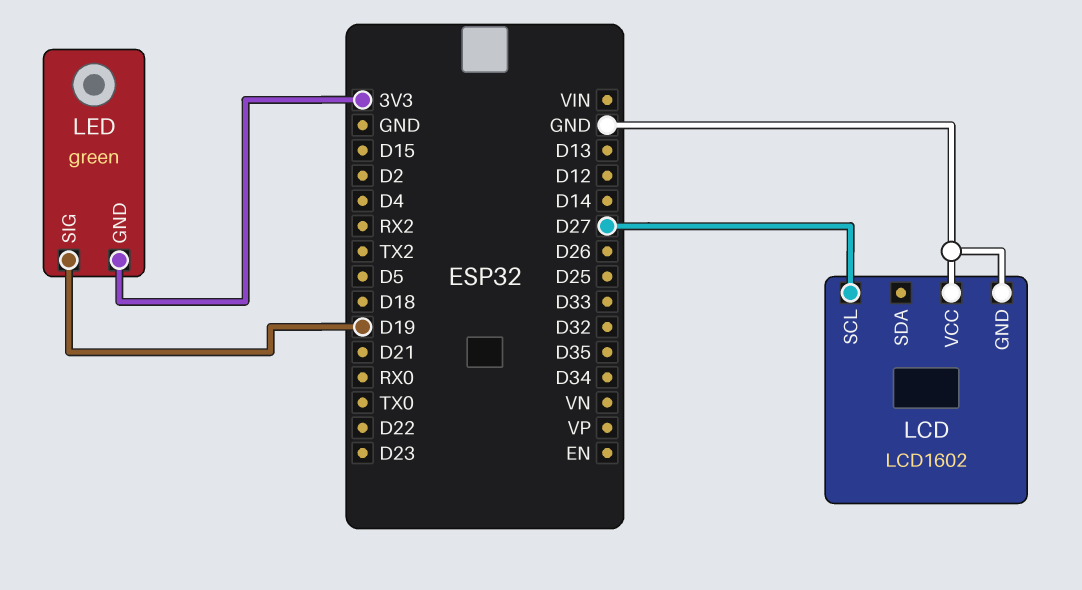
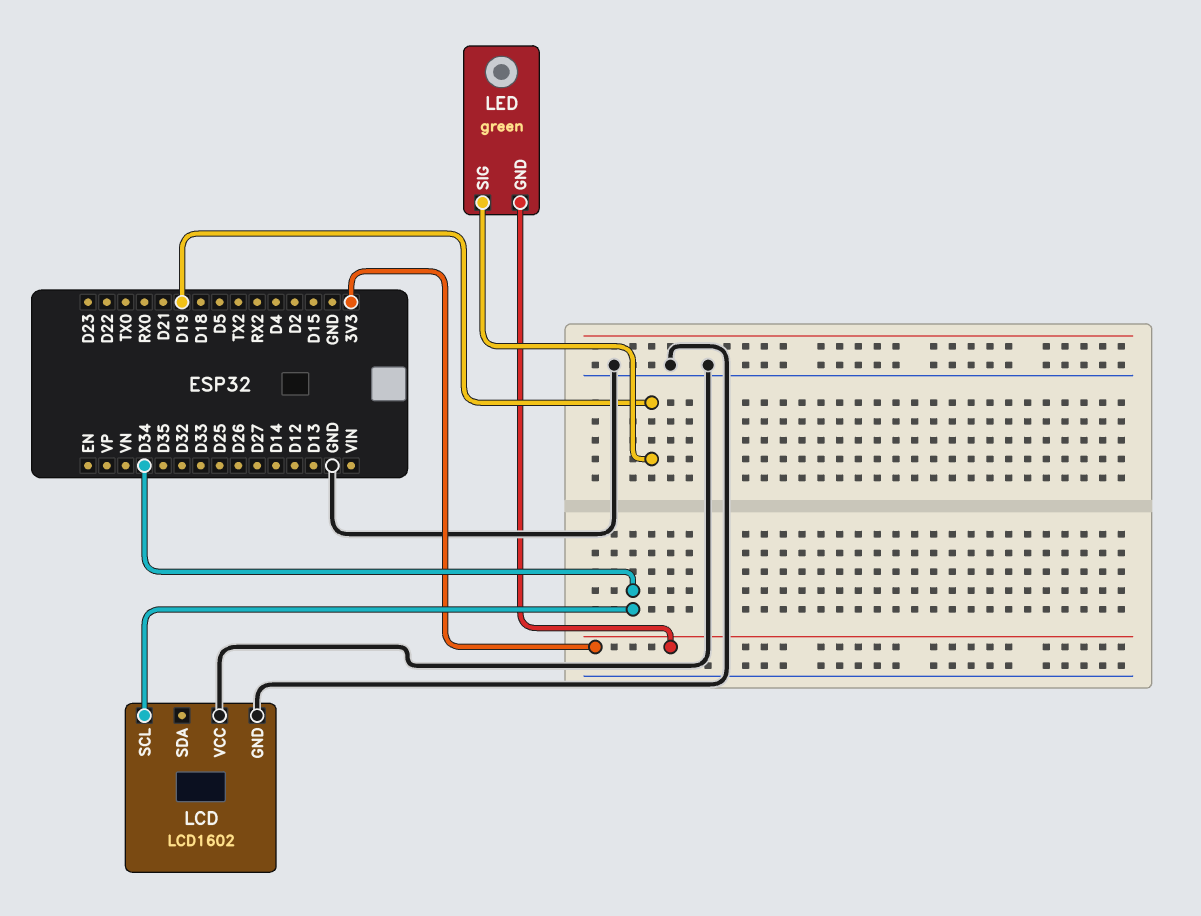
LCD pin SCL: D27 -> D34

